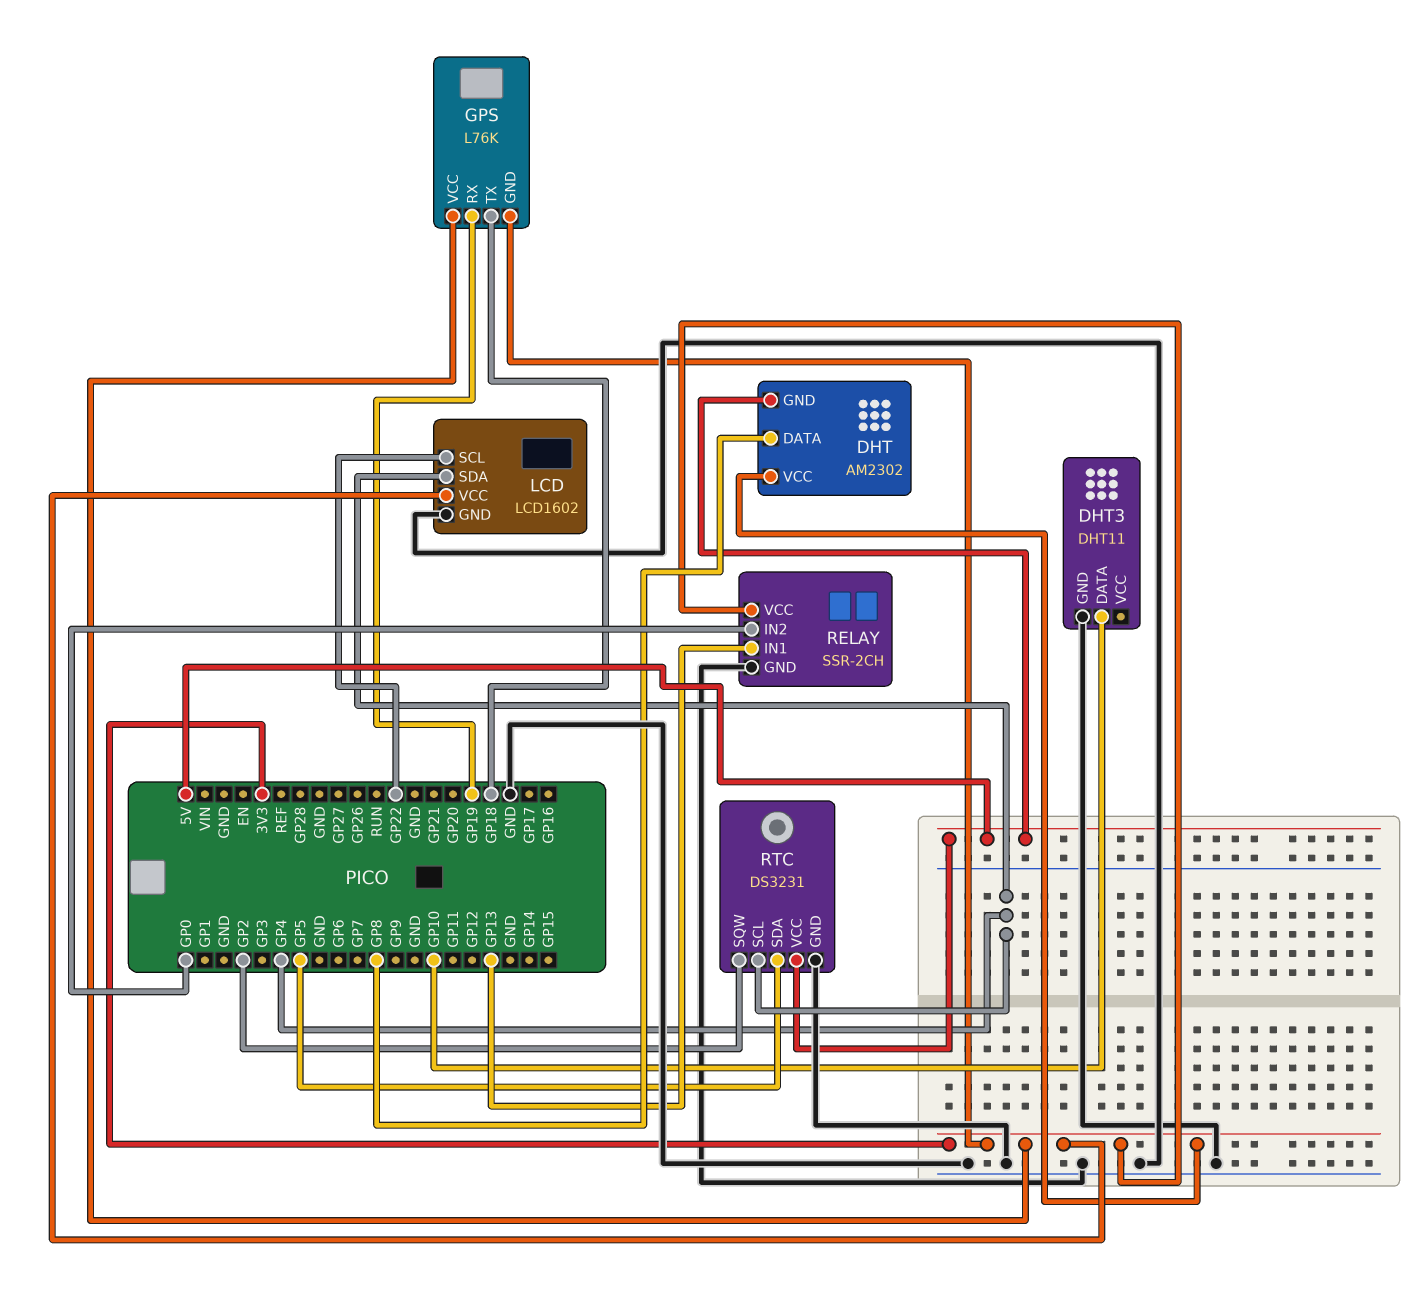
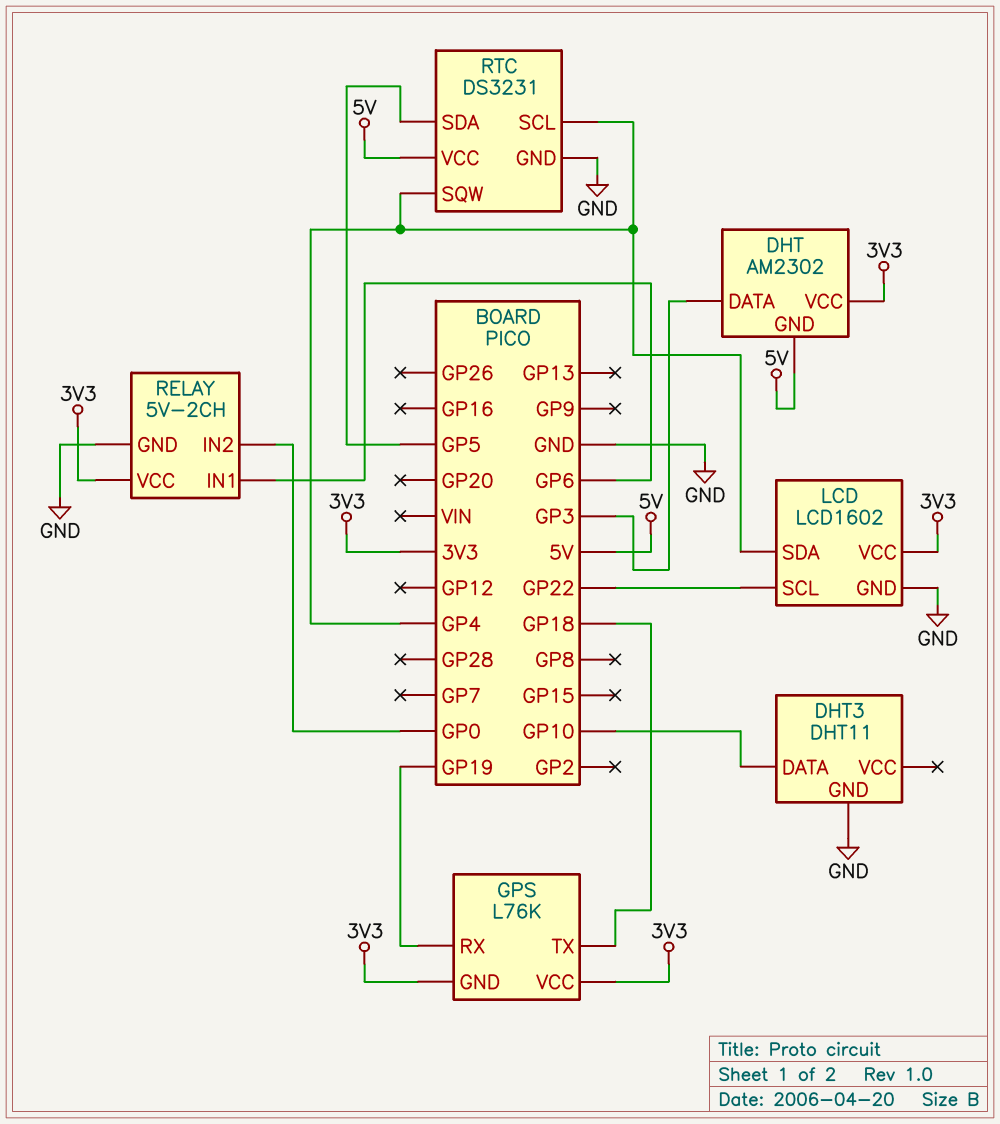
DHT pin DATA: GP8 -> GP3
RELAY: SSR-2CH -> 5V-2CH
RELAY pin IN1: GP13 -> GP6
RTC pin SQW: GP2 -> GP4

